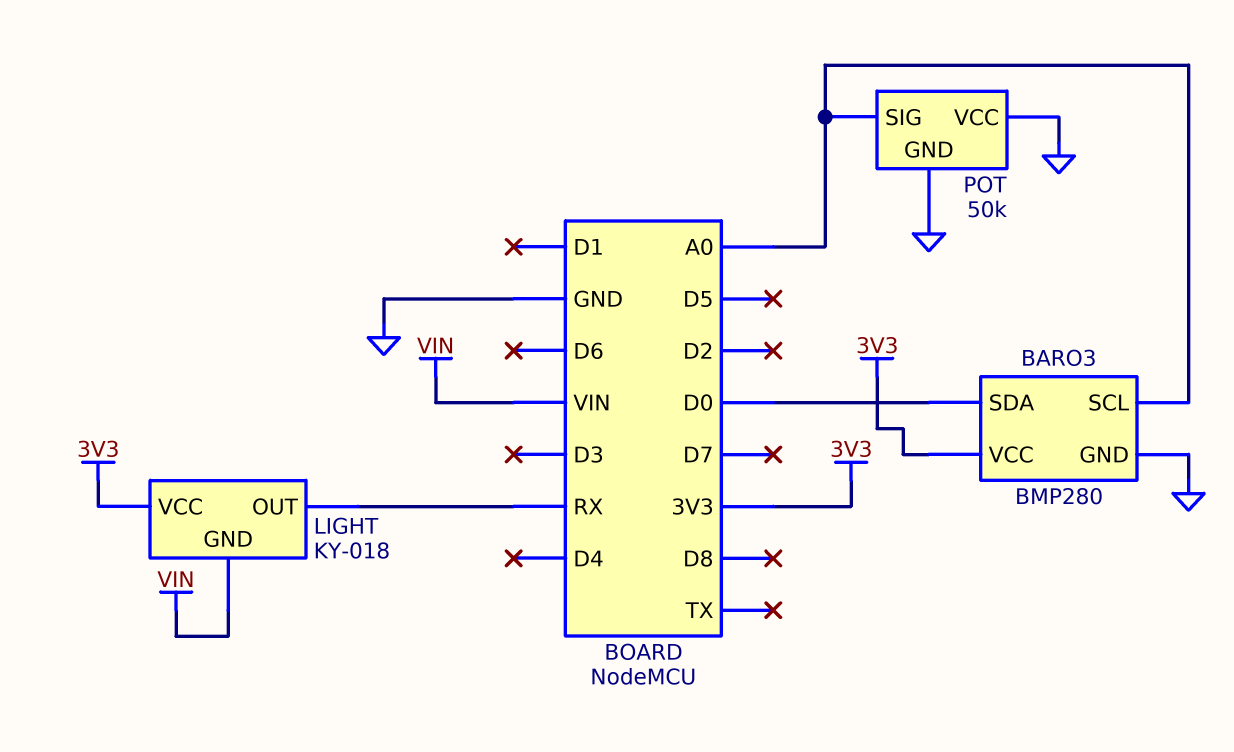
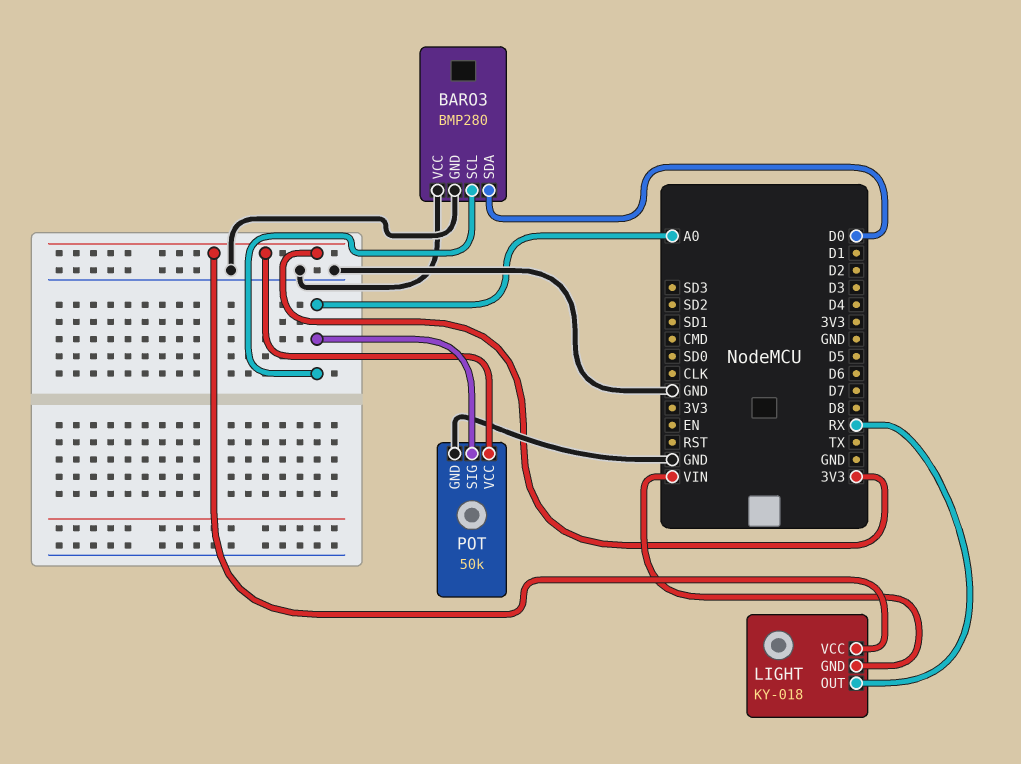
BARO3 pin VCC: 3V3 -> GND
POT pin VCC: GND -> 3V3

